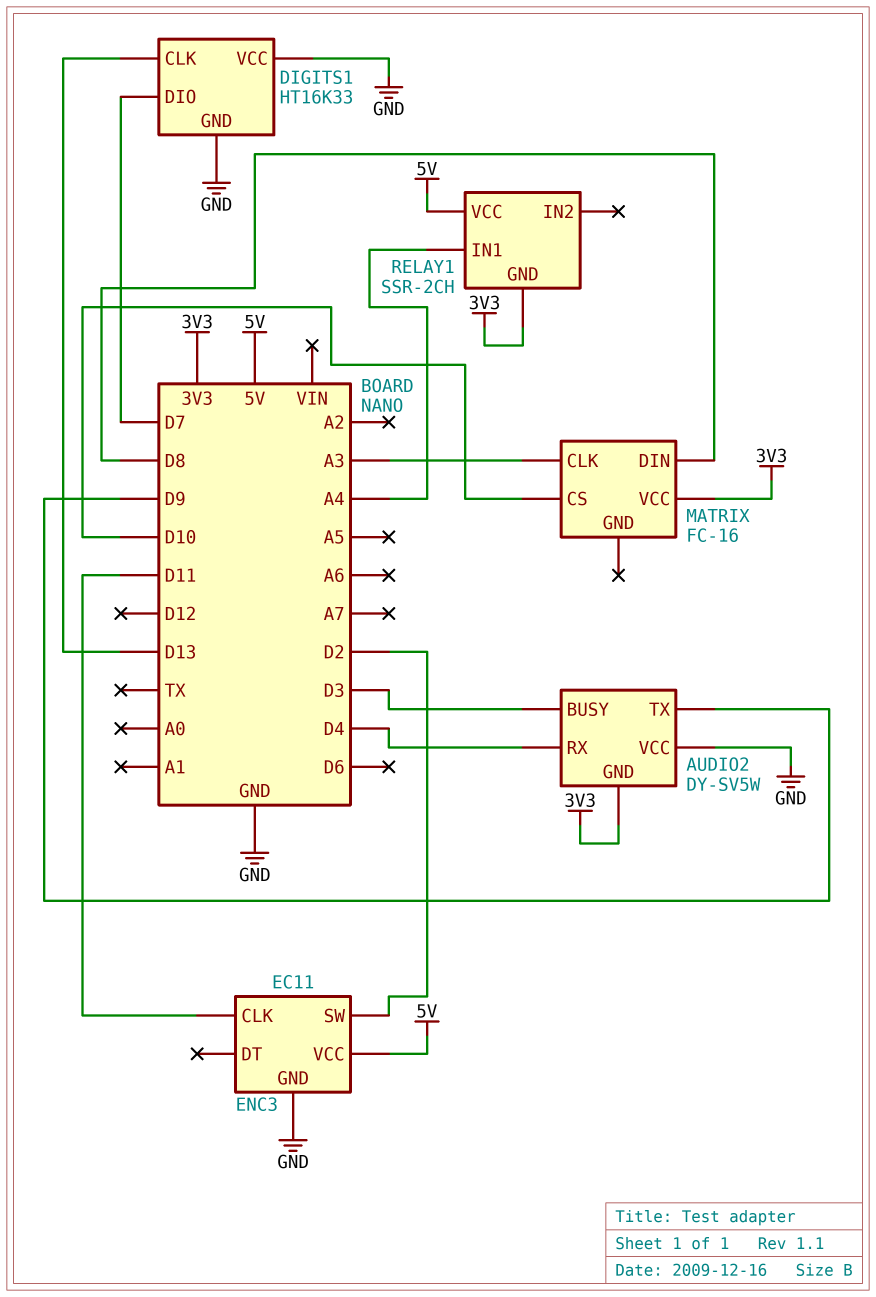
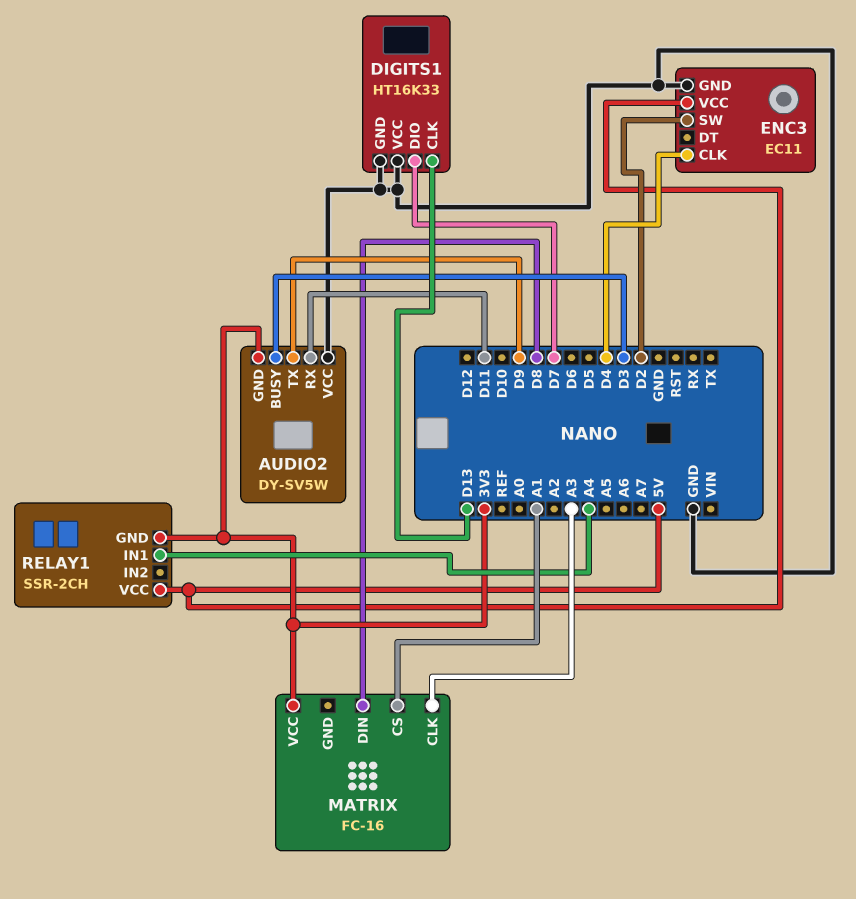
AUDIO2 pin RX: D4 -> D11
ENC3 pin CLK: D11 -> D4
MATRIX pin CS: D10 -> A1

